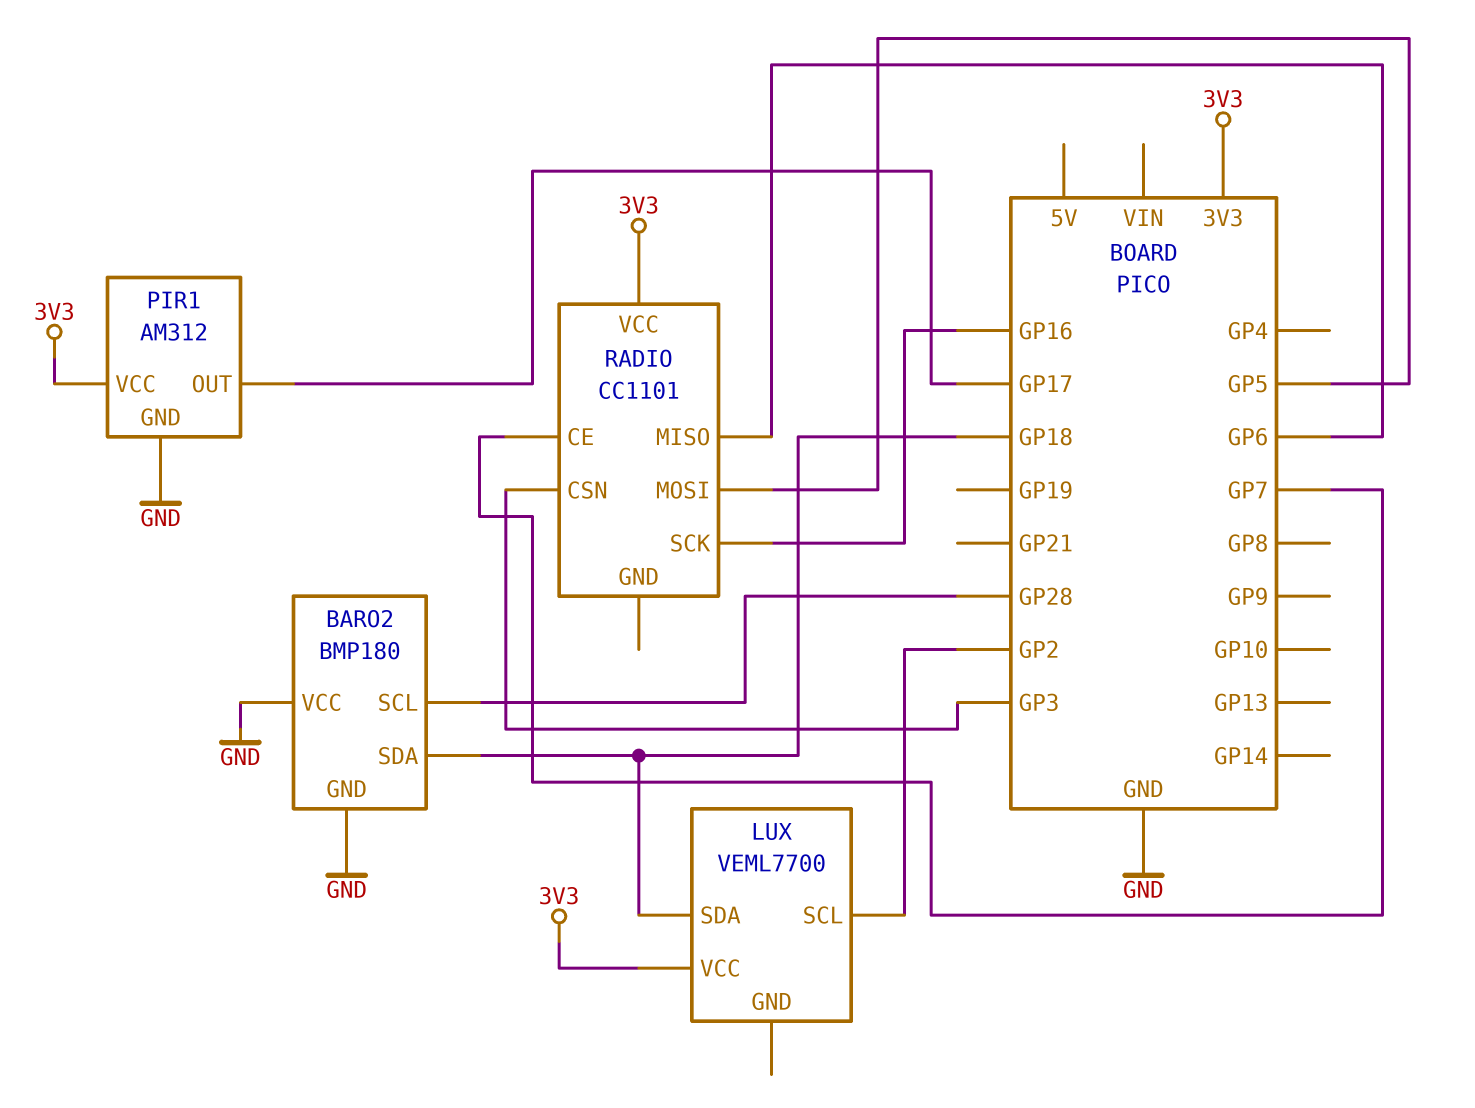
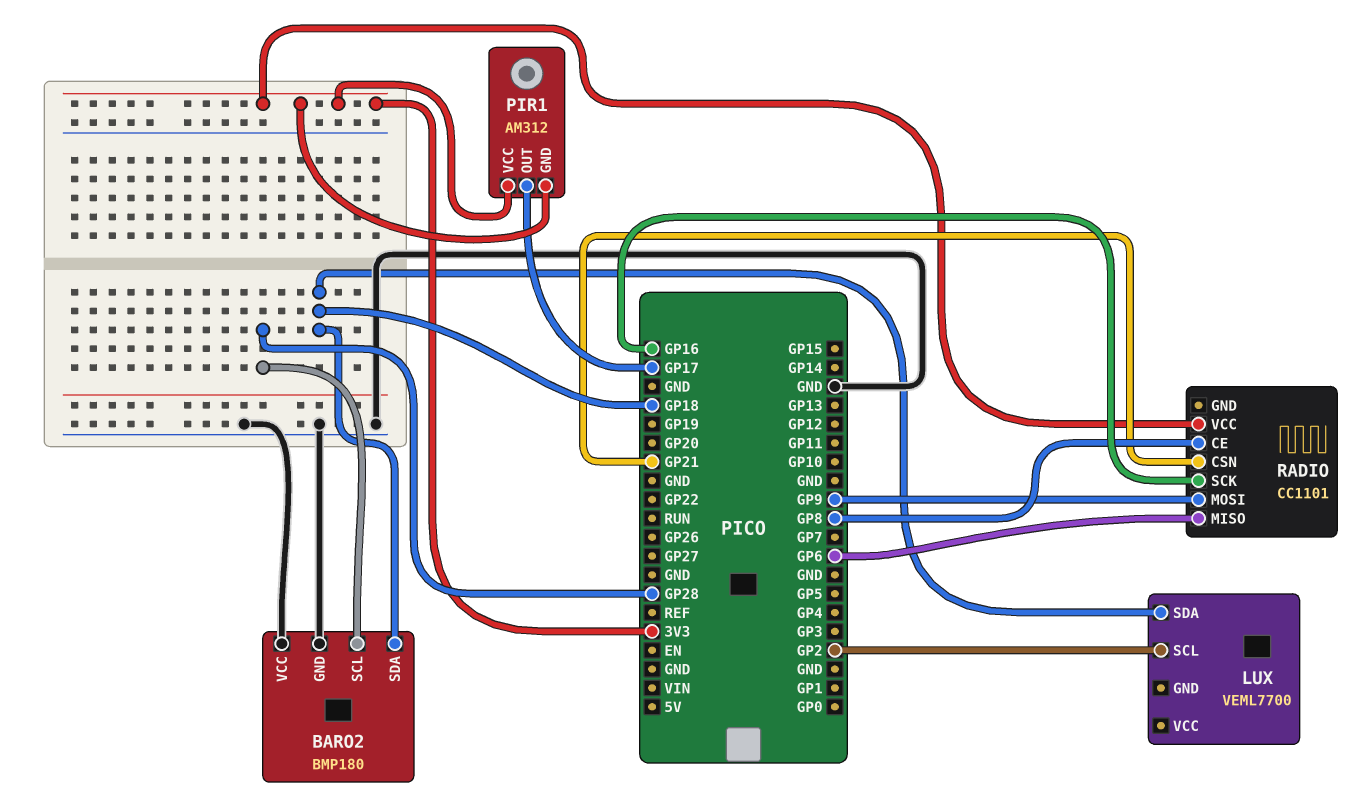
LUX pin VCC: 3V3 -> none
PIR1 pin GND: GND -> 3V3
RADIO pin CE: GP7 -> GP8
RADIO pin CSN: GP3 -> GP21
RADIO pin MOSI: GP5 -> GP9

